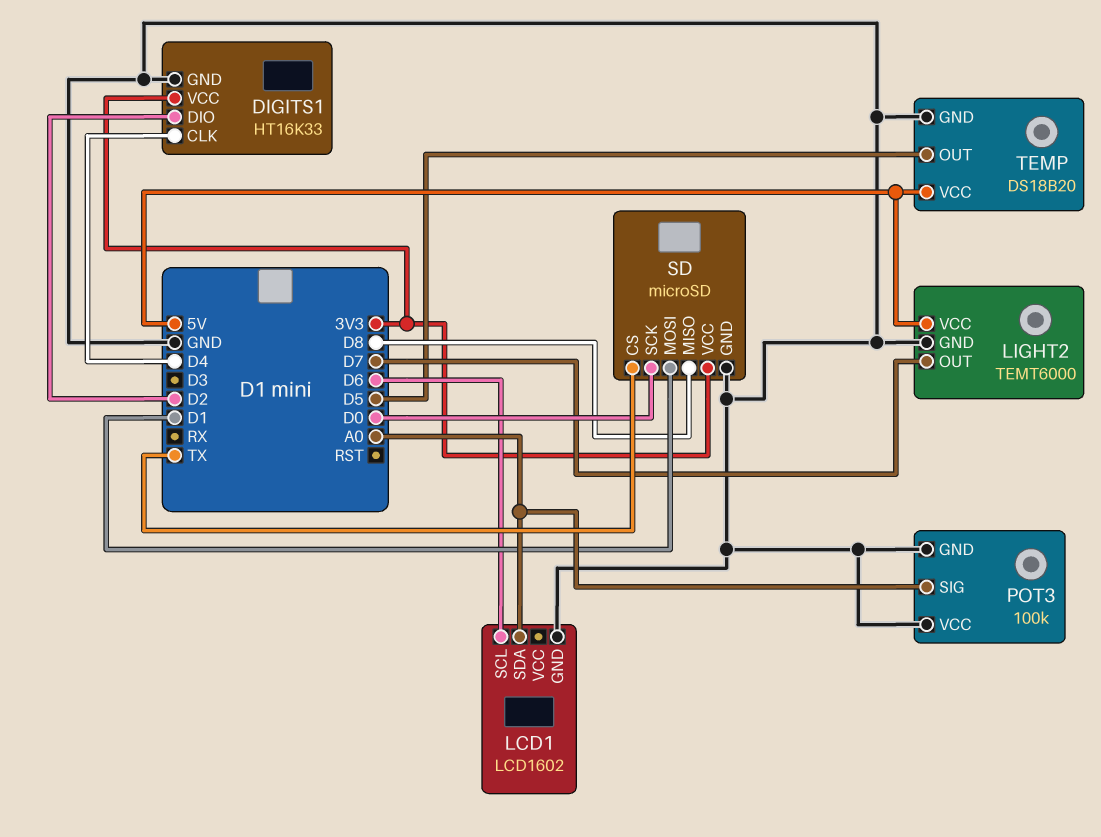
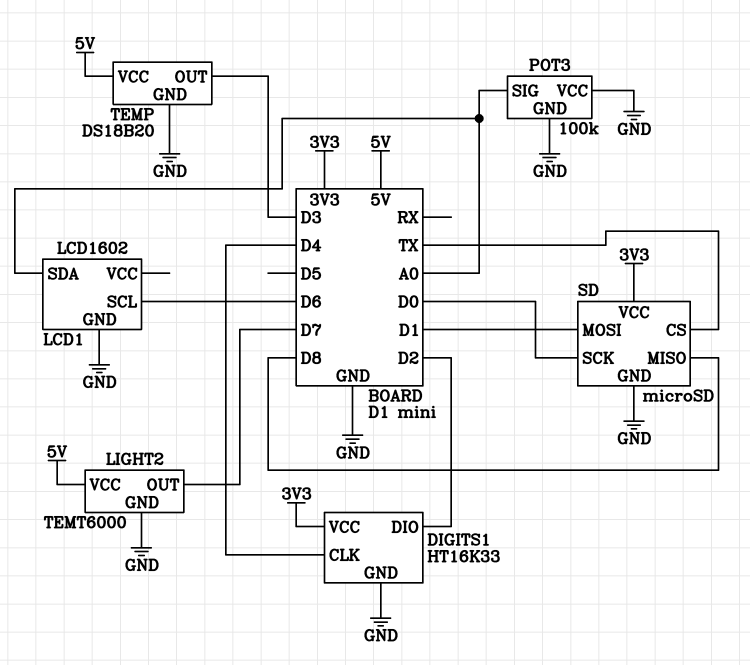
TEMP pin OUT: D5 -> D3

